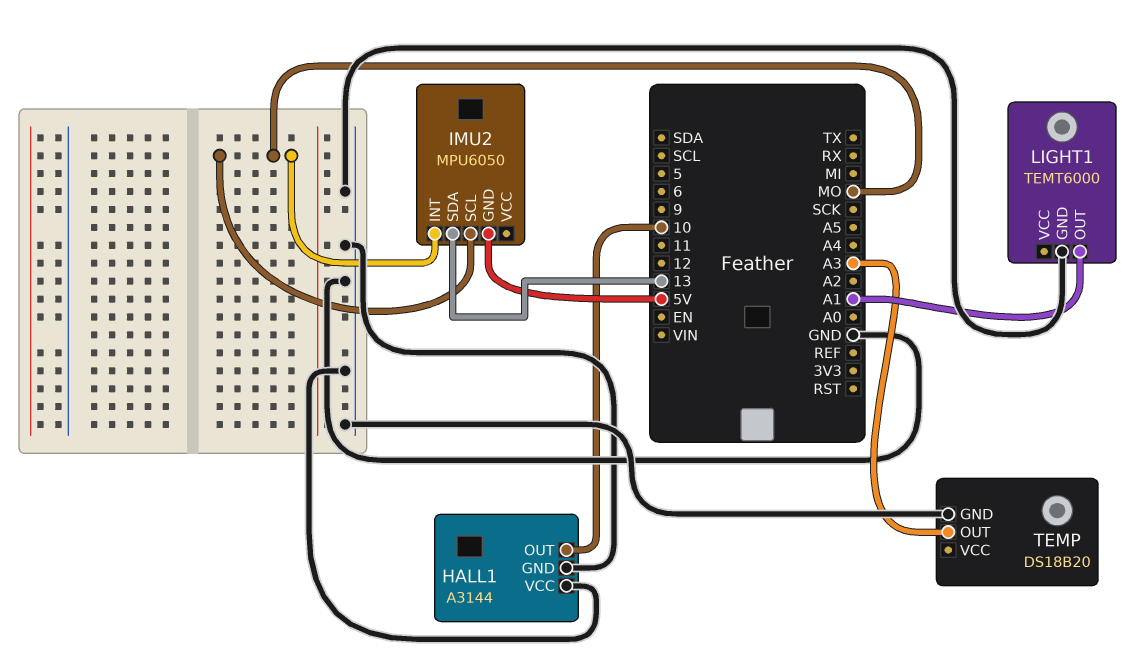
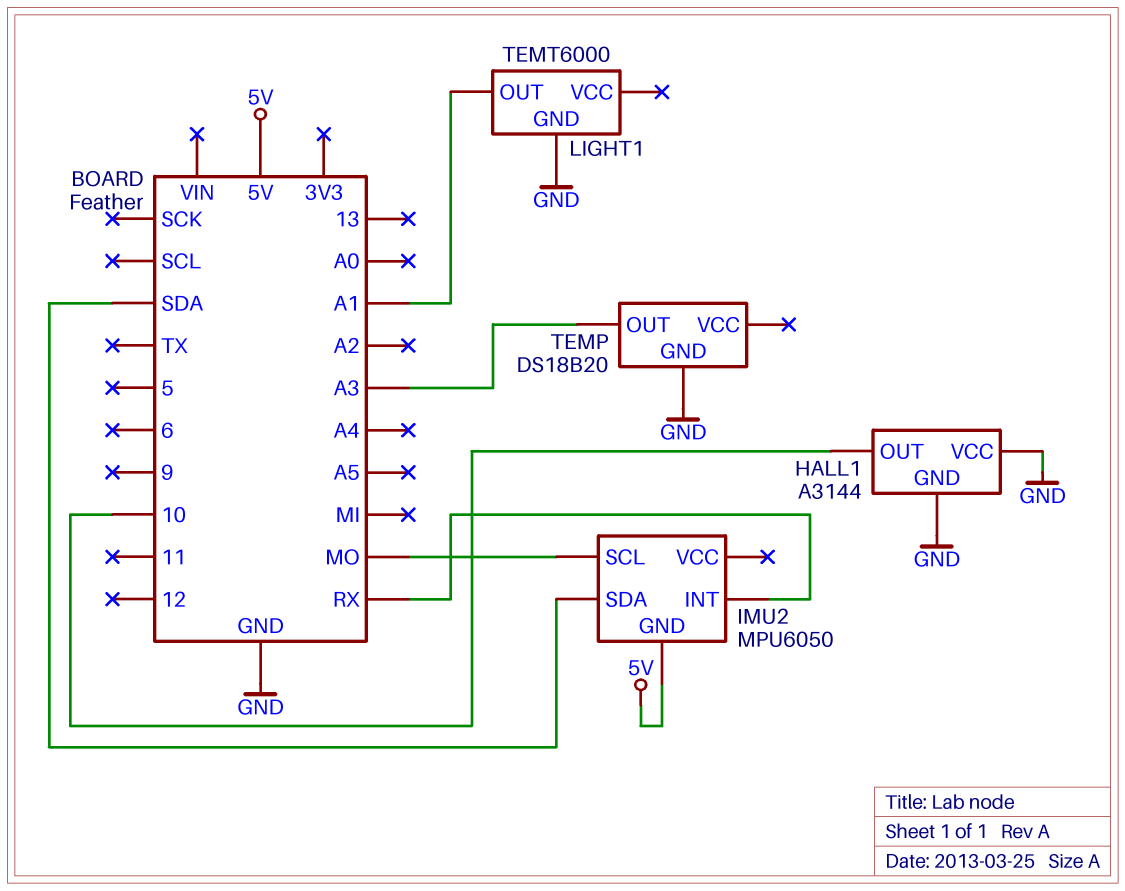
IMU2 pin INT: MO -> RX
IMU2 pin SDA: 13 -> SDA

